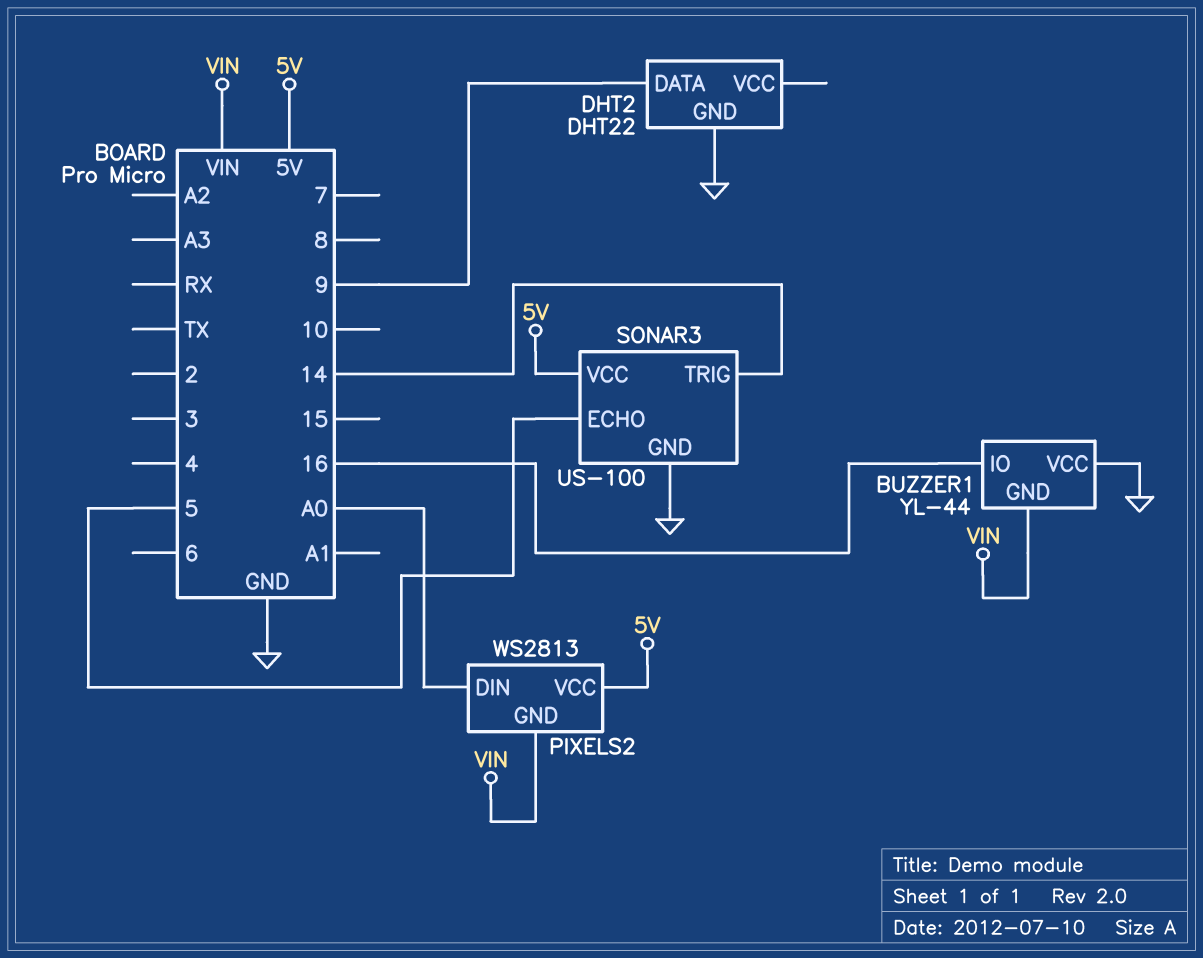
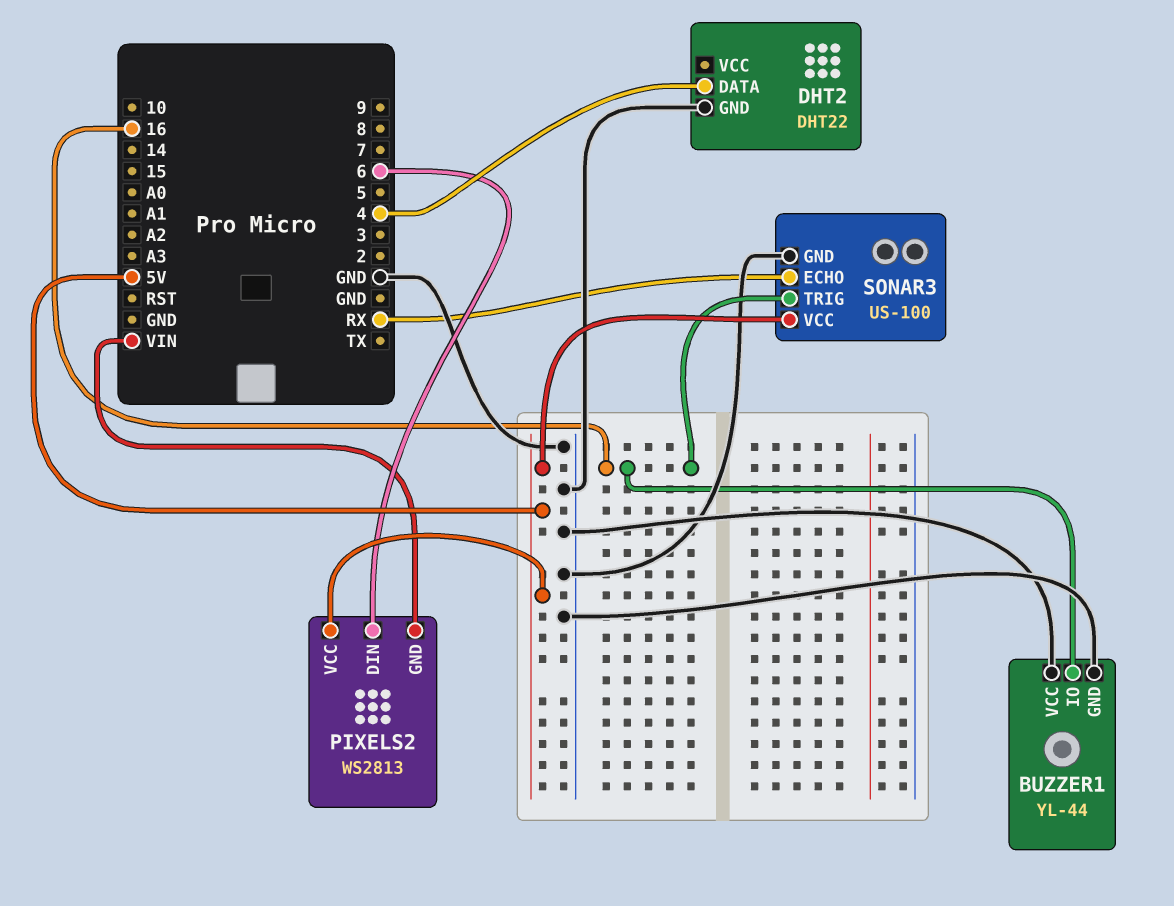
BUZZER1 pin GND: VIN -> GND
DHT2 pin DATA: 9 -> 4
PIXELS2 pin DIN: A0 -> 6
SONAR3 pin ECHO: 5 -> RX
SONAR3 pin TRIG: 14 -> 16

